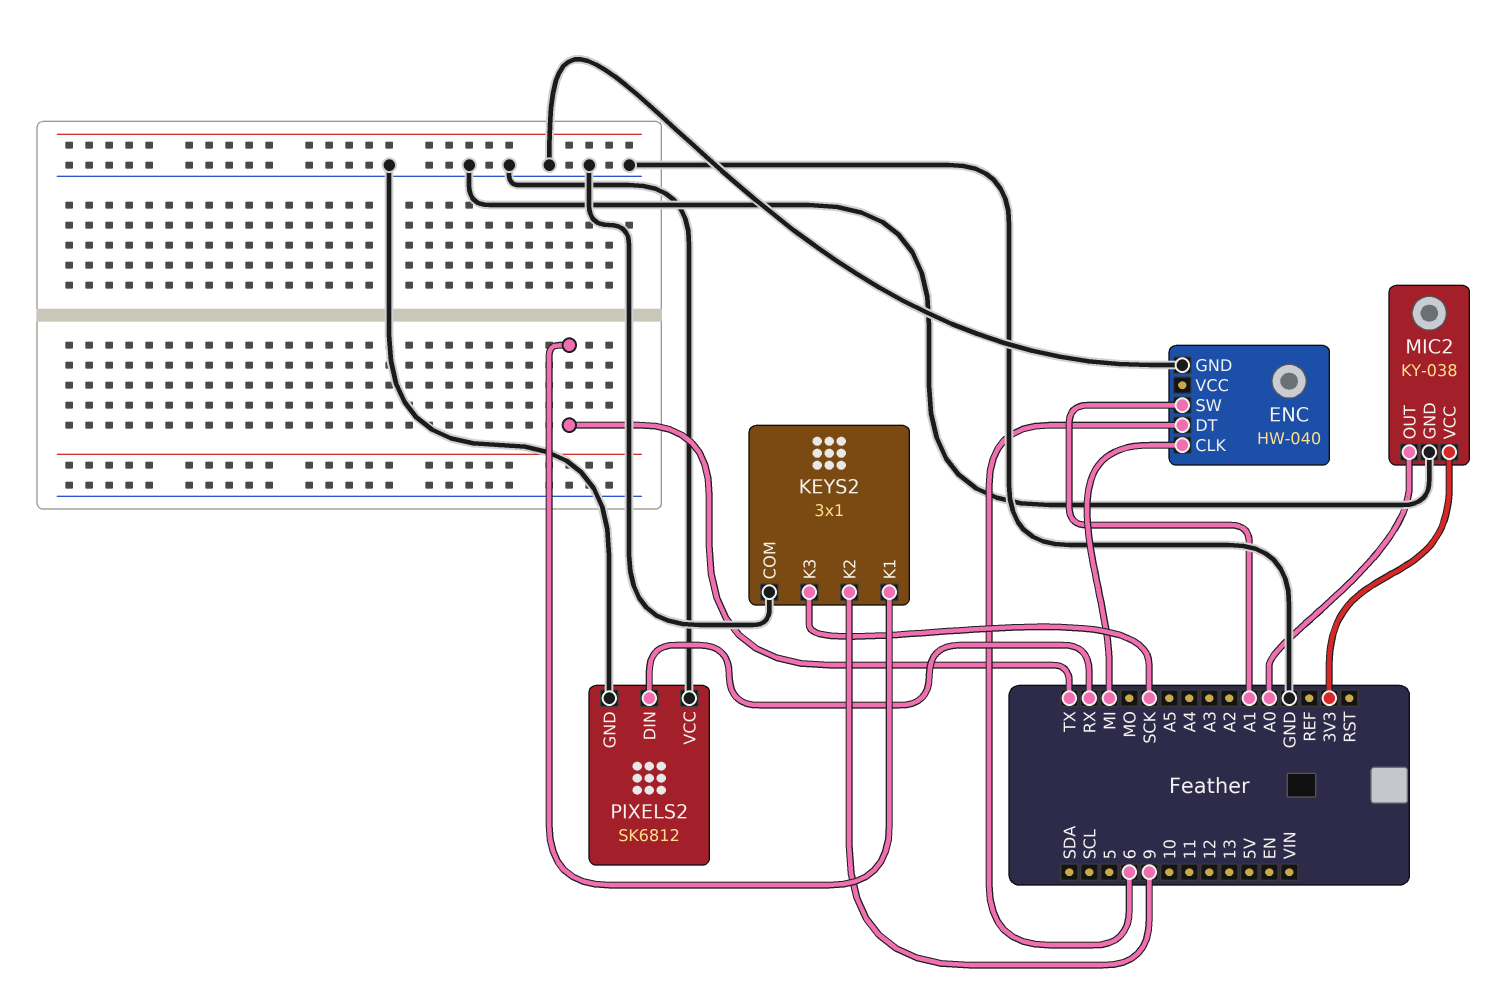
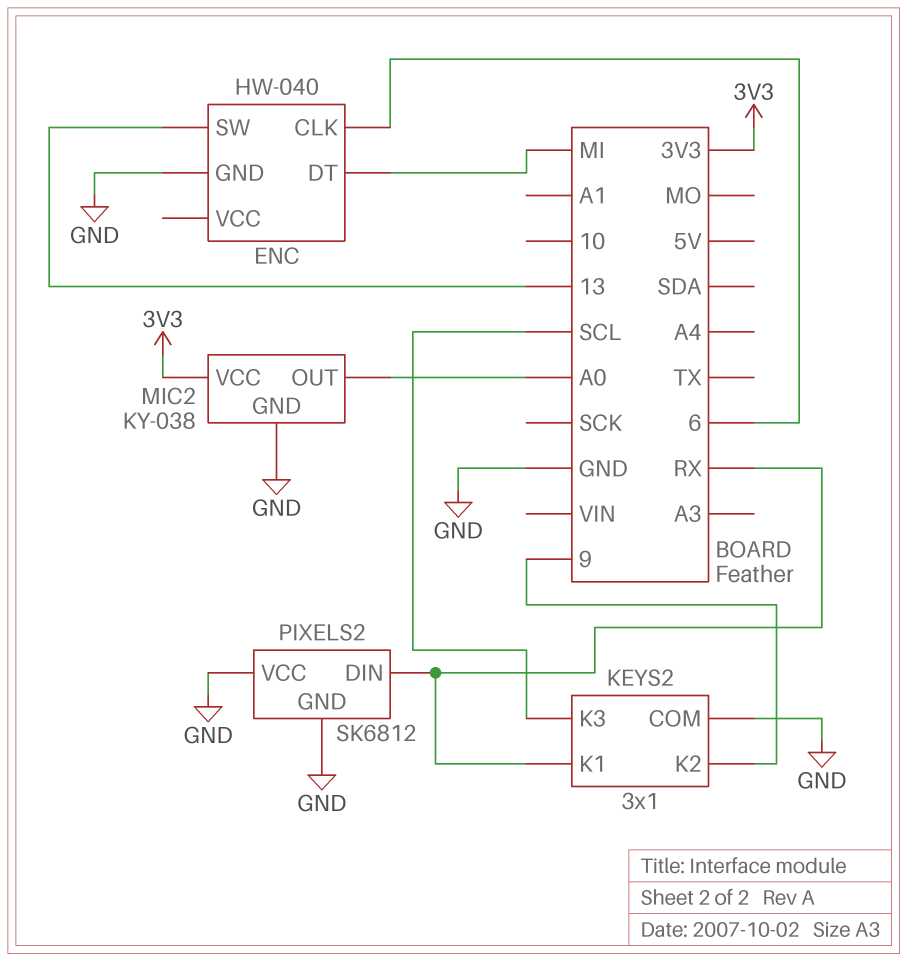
ENC pin CLK: MI -> 6
ENC pin DT: 6 -> MI
ENC pin SW: A1 -> 13
KEYS2 pin K1: TX -> RX
KEYS2 pin K3: SCK -> SCL

